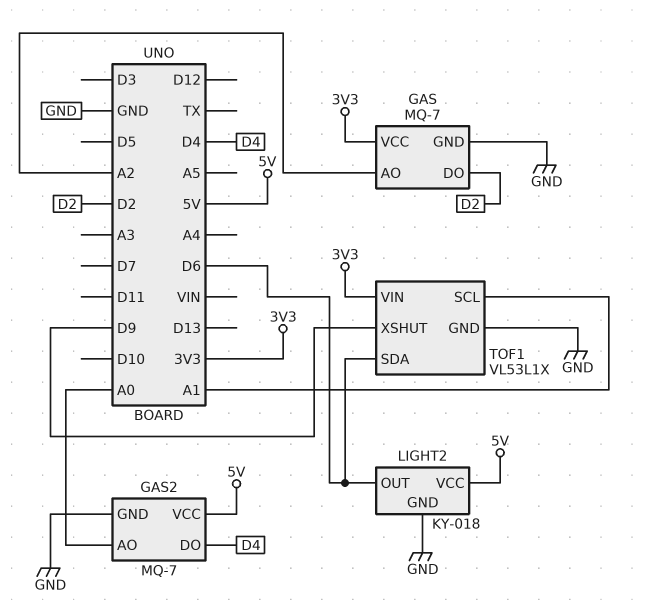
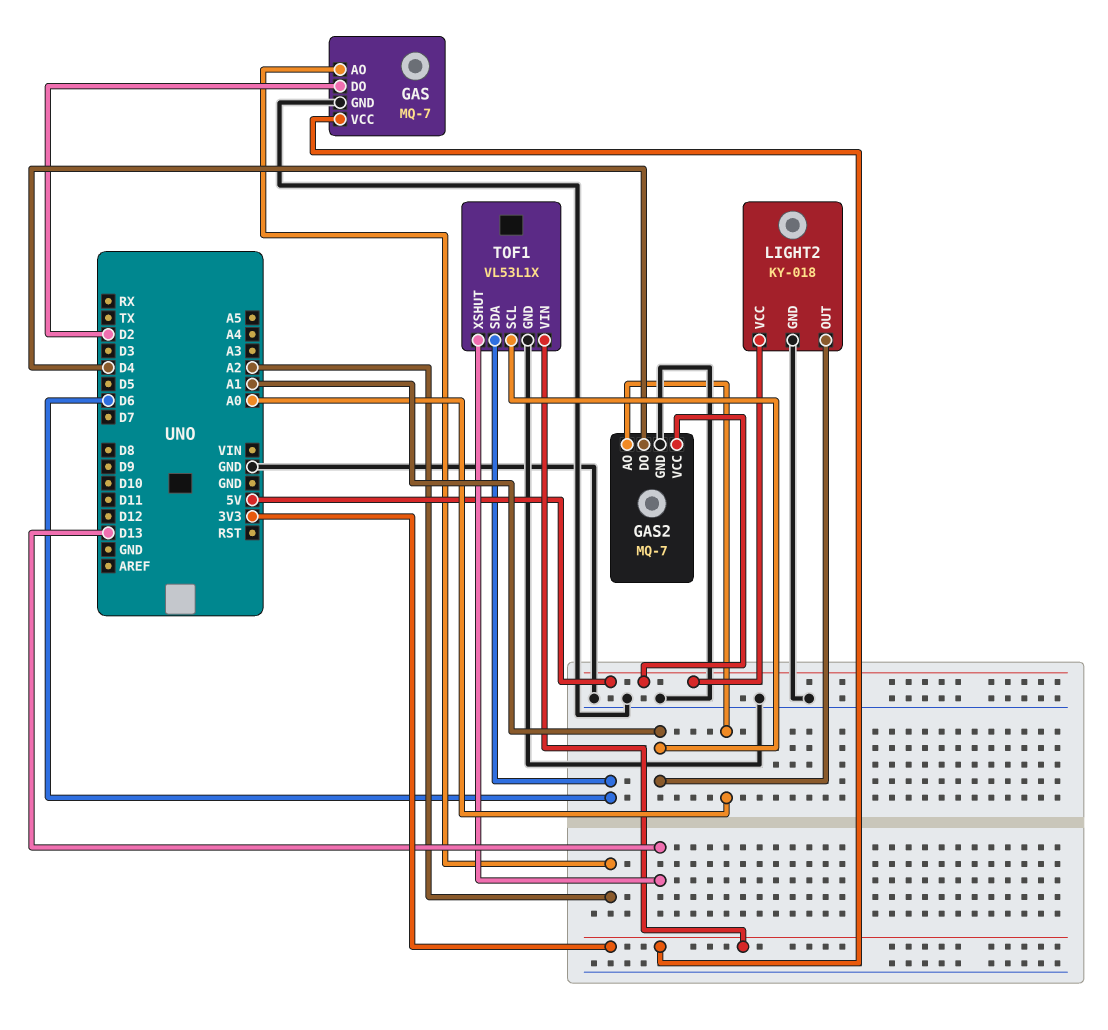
LIGHT2 pin OUT: D6 -> A1
TOF1 pin XSHUT: D9 -> D13

